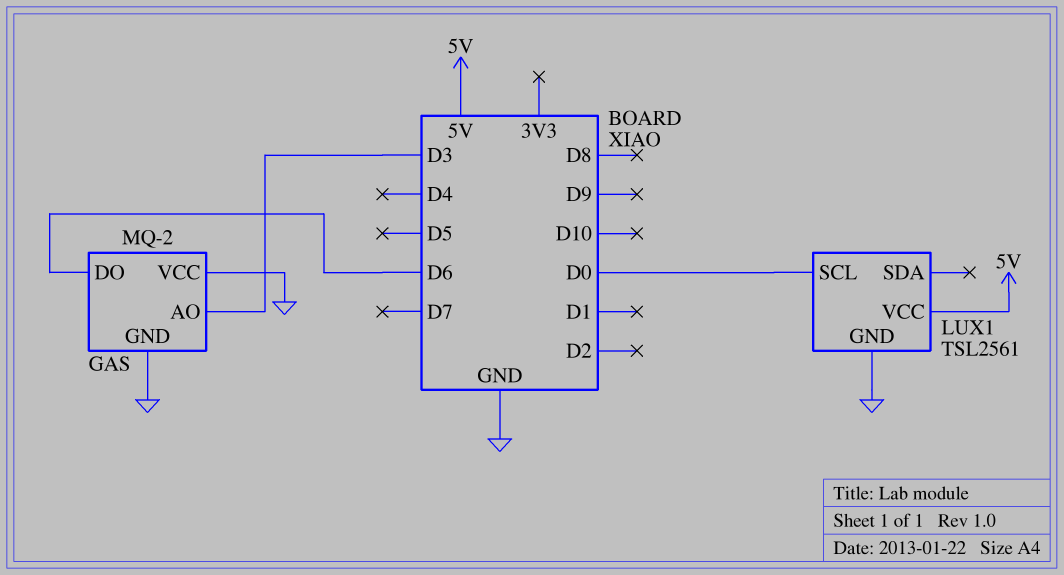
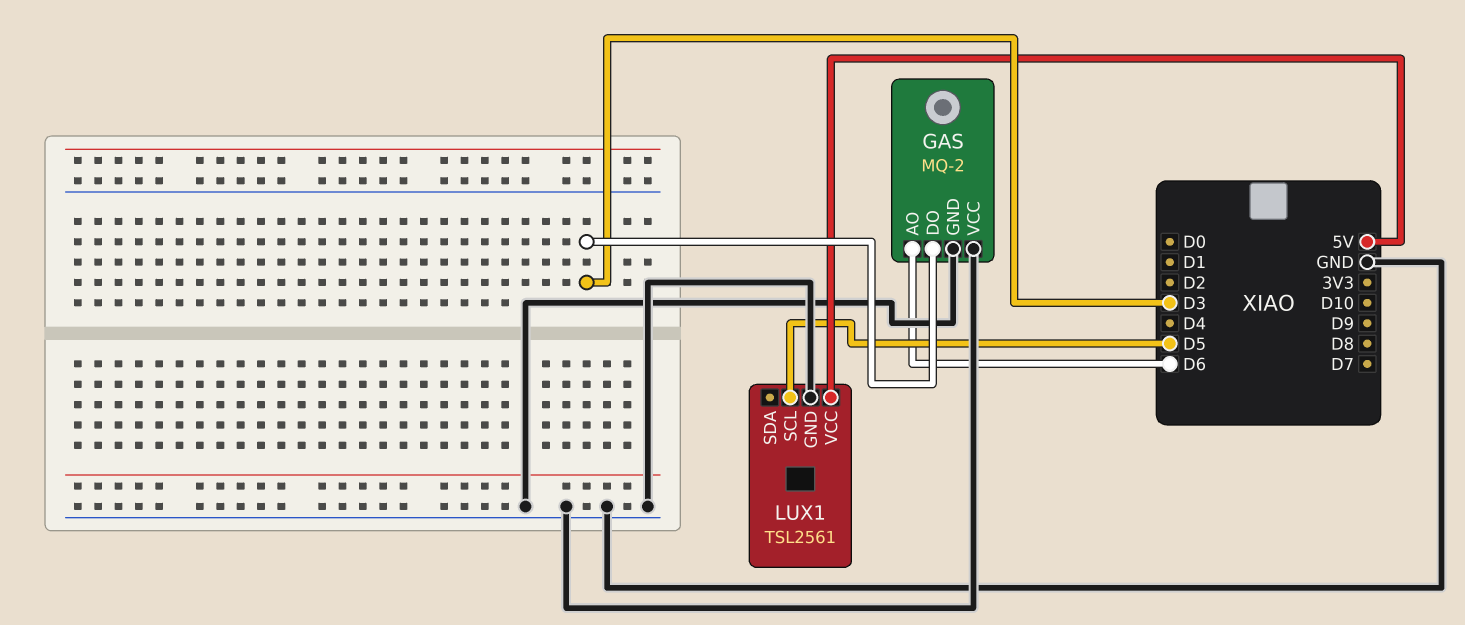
GAS pin AO: D3 -> D6
GAS pin DO: D6 -> D3
LUX1 pin SCL: D0 -> D5

